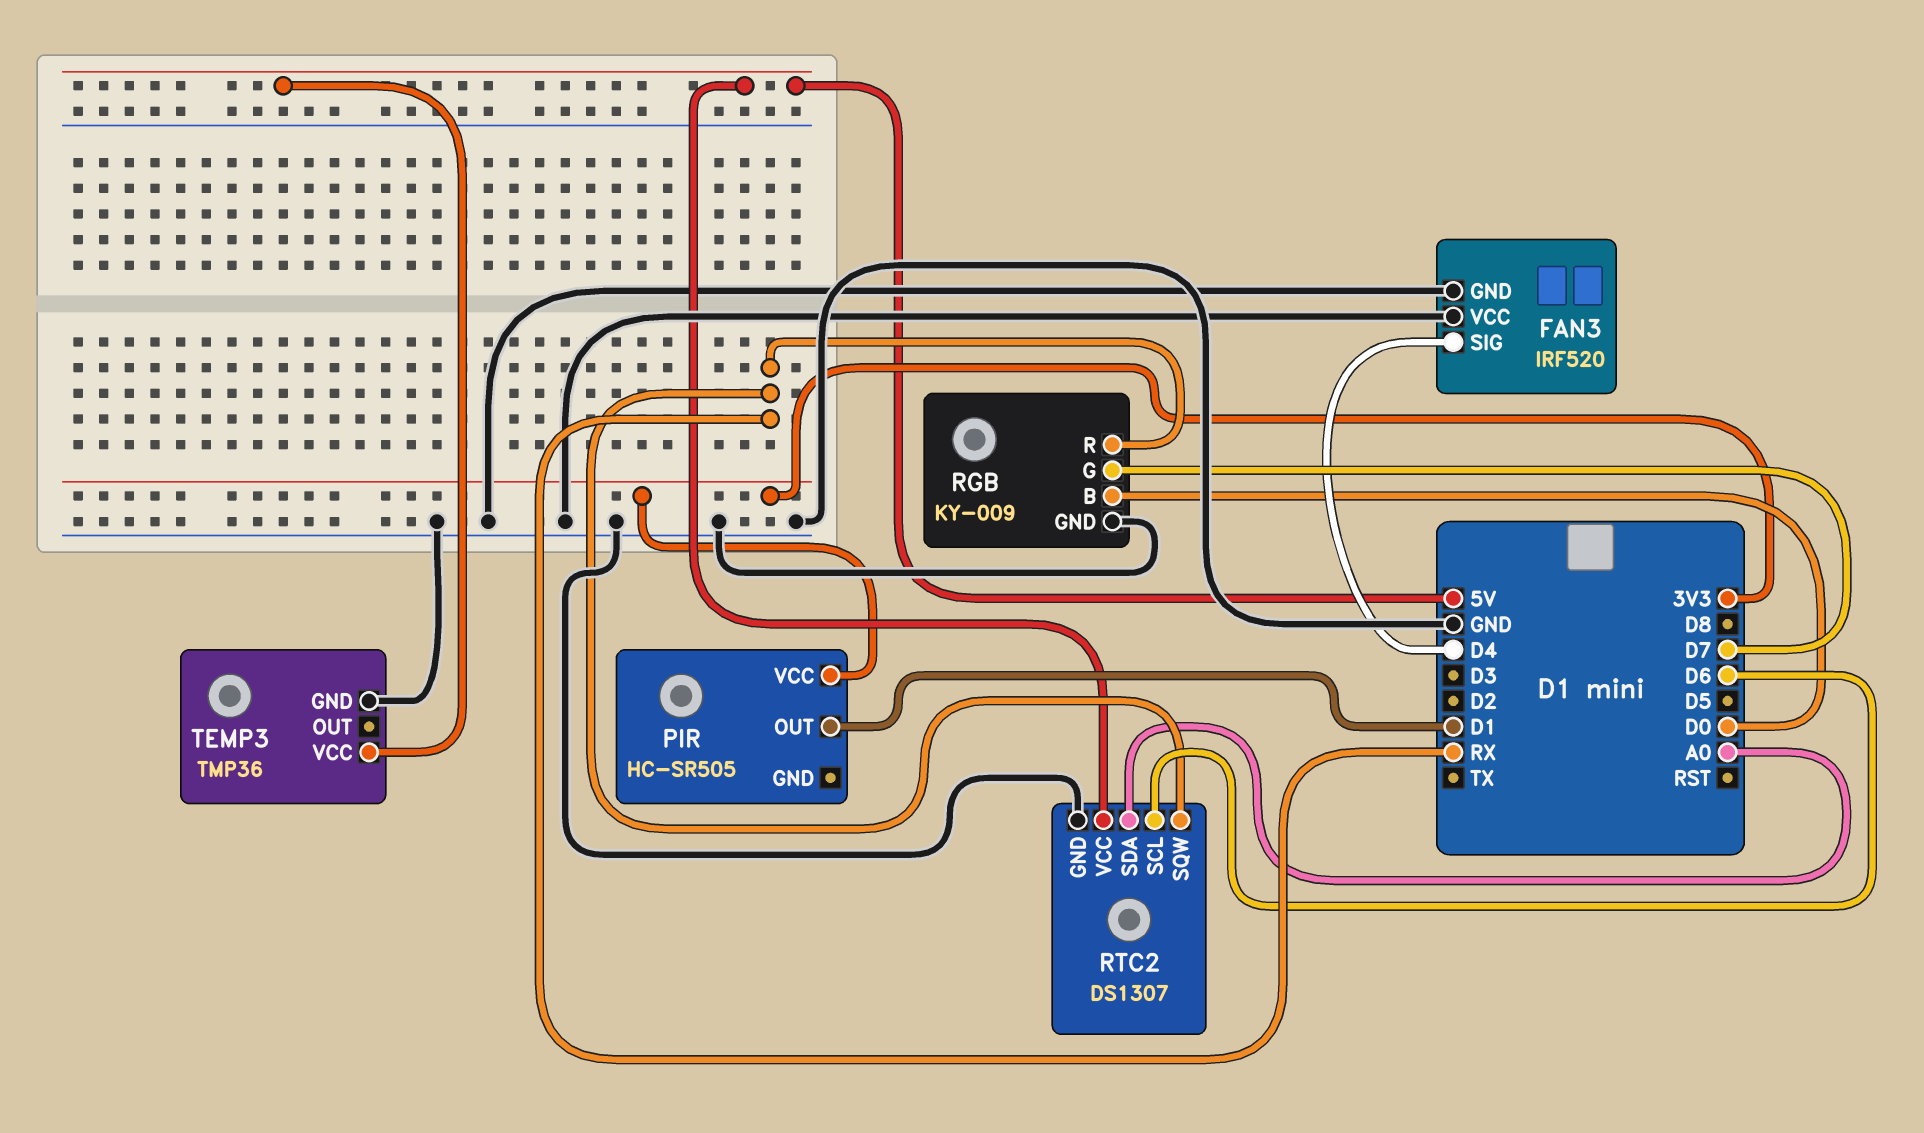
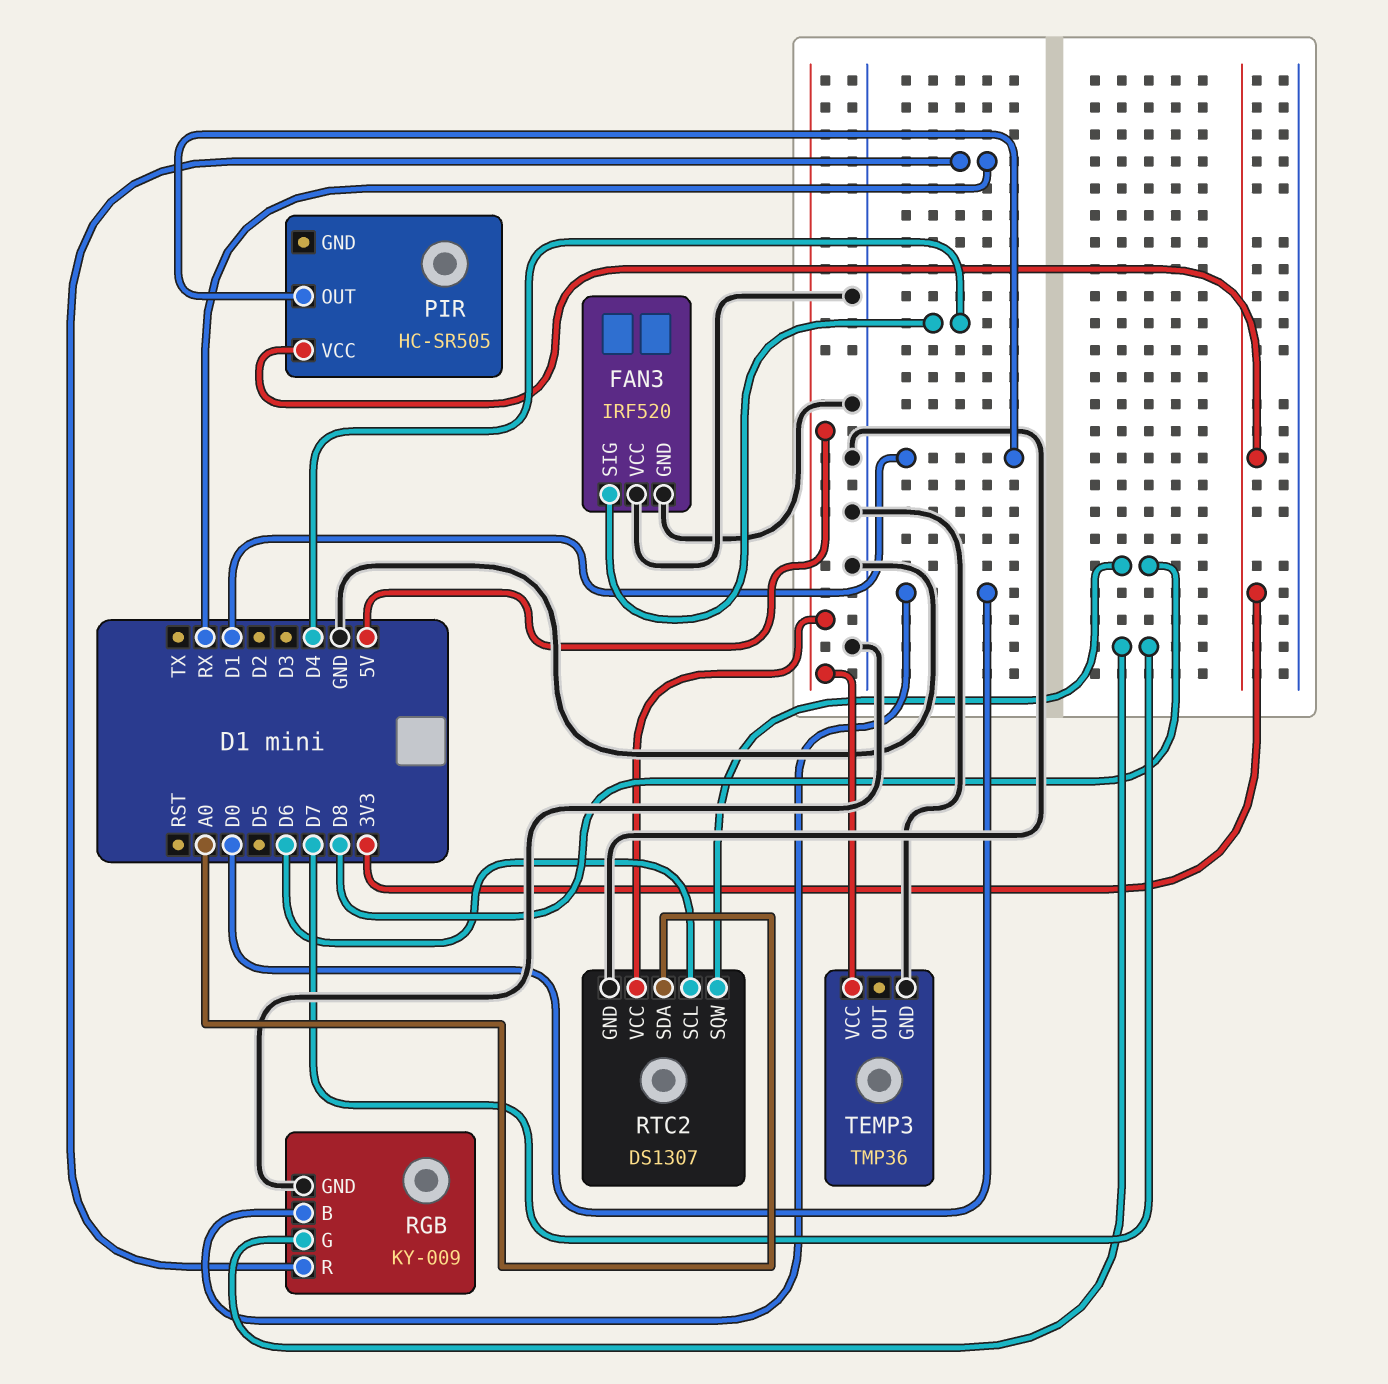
RTC2 pin SQW: RX -> D8

